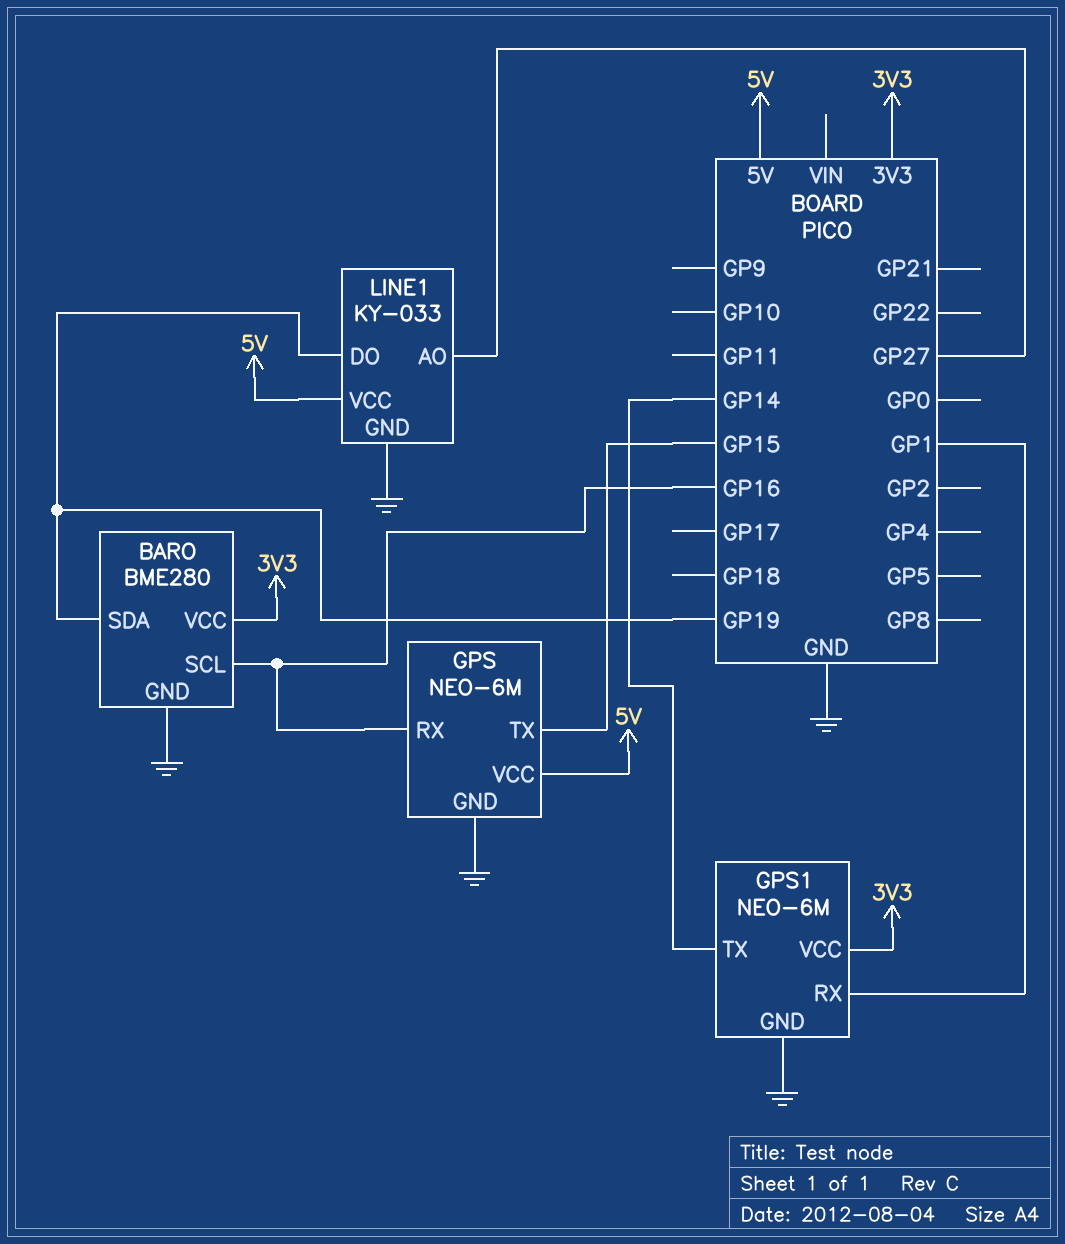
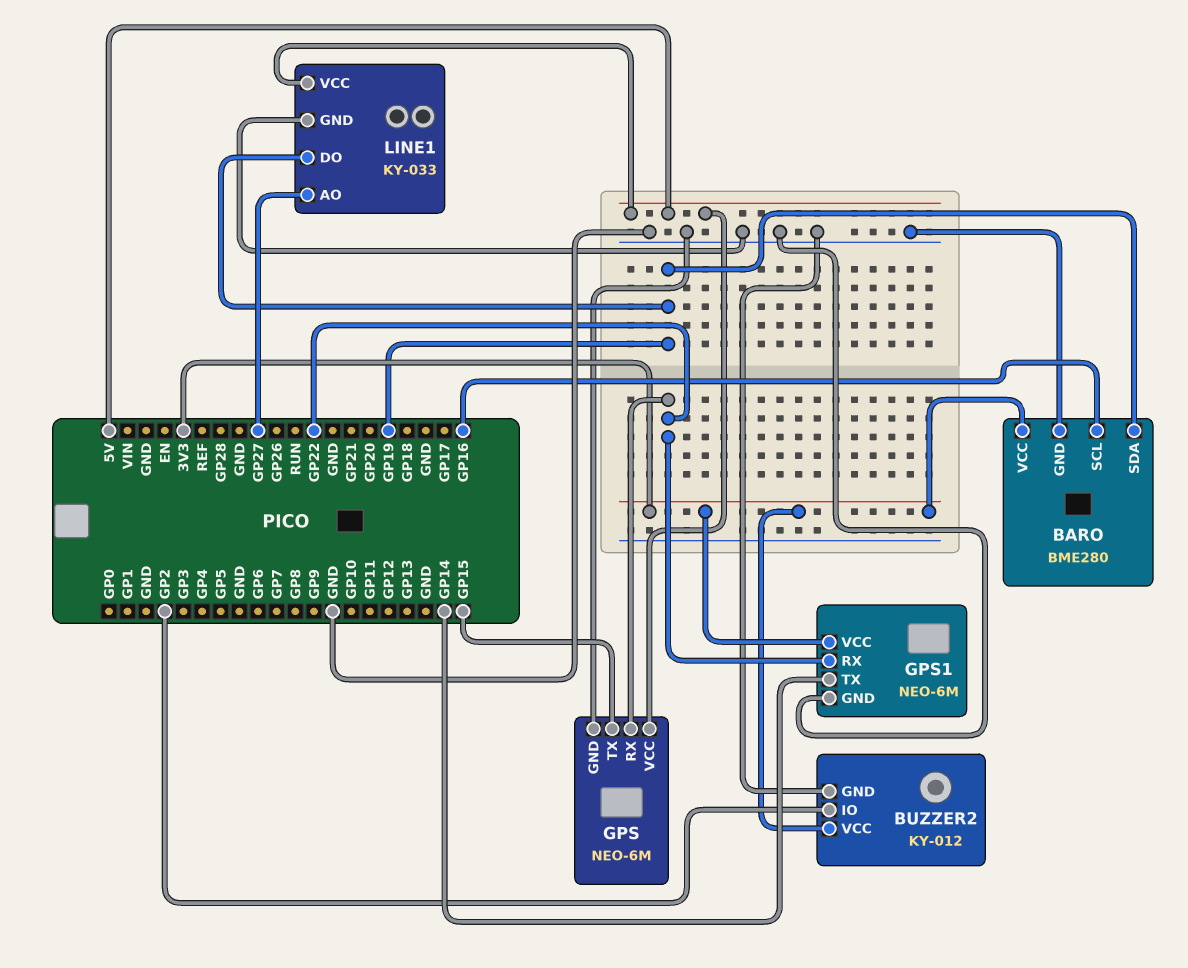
BUZZER2: none -> KY-012
BUZZER2 pin GND: none -> GND
BUZZER2 pin IO: none -> GP2
BUZZER2 pin VCC: none -> 3V3
GPS pin RX: GP16 -> GP22
GPS1 pin RX: GP1 -> GP22

